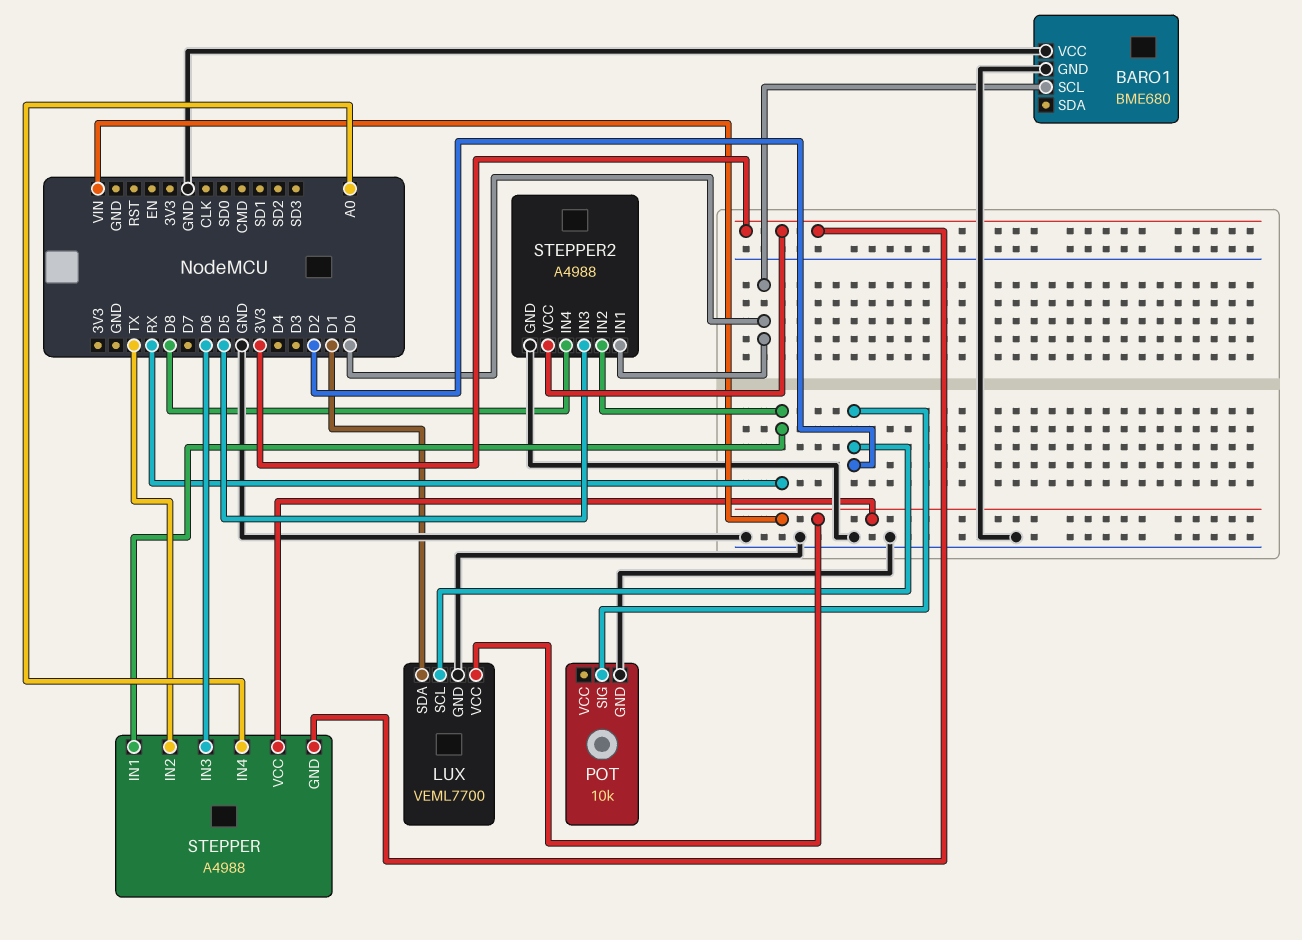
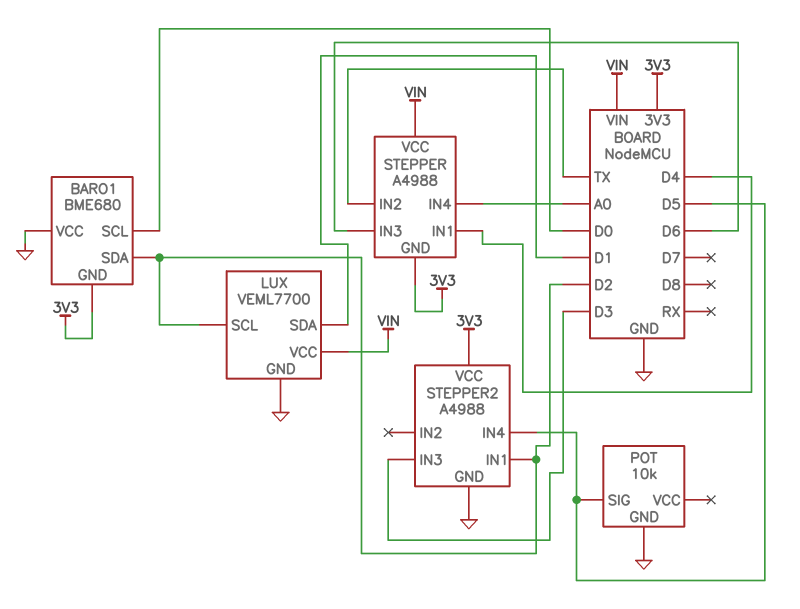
BARO1 pin GND: GND -> 3V3
BARO1 pin SDA: none -> D2
POT pin SIG: D2 -> D5
STEPPER pin IN1: RX -> D4
STEPPER2 pin IN1: D0 -> D2
STEPPER2 pin IN2: RX -> none
STEPPER2 pin IN3: D5 -> D3
STEPPER2 pin IN4: D8 -> D5

